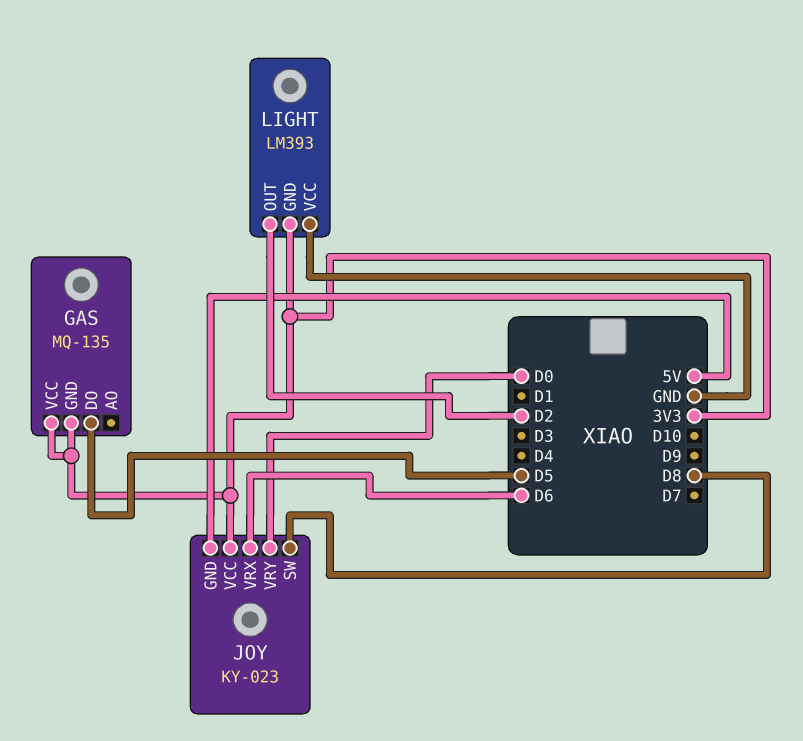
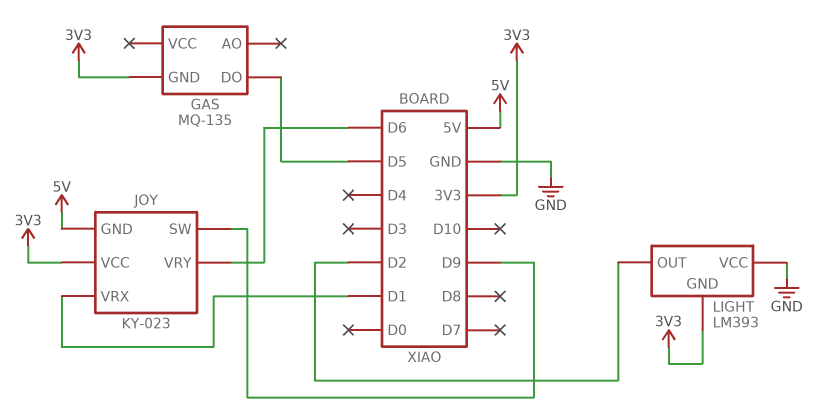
GAS pin VCC: 3V3 -> none
JOY pin SW: D8 -> D9
JOY pin VRX: D6 -> D1
JOY pin VRY: D0 -> D6

